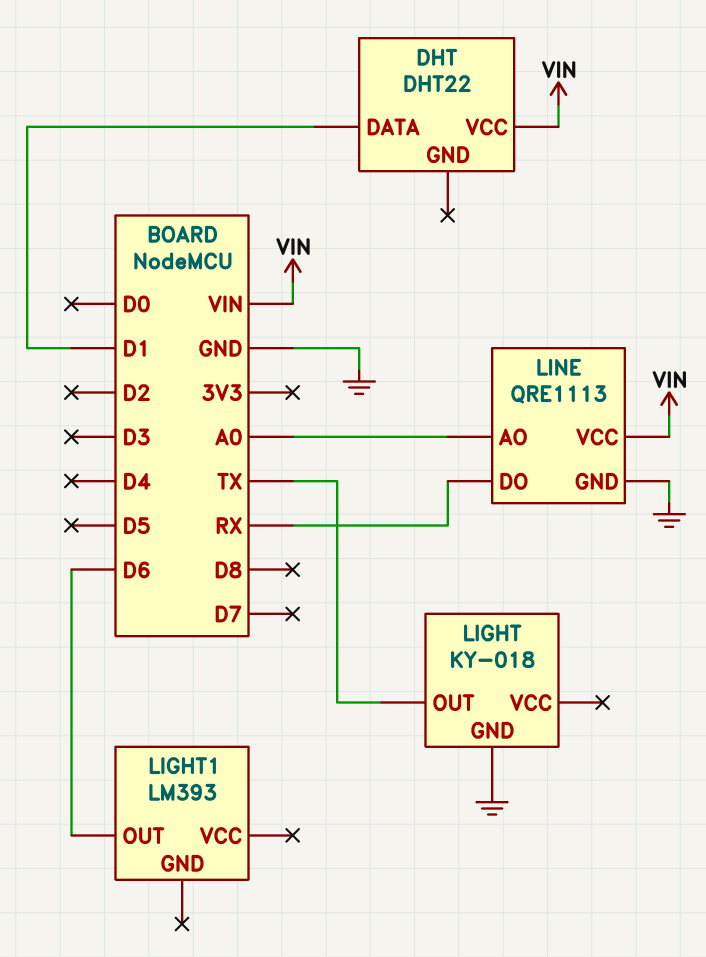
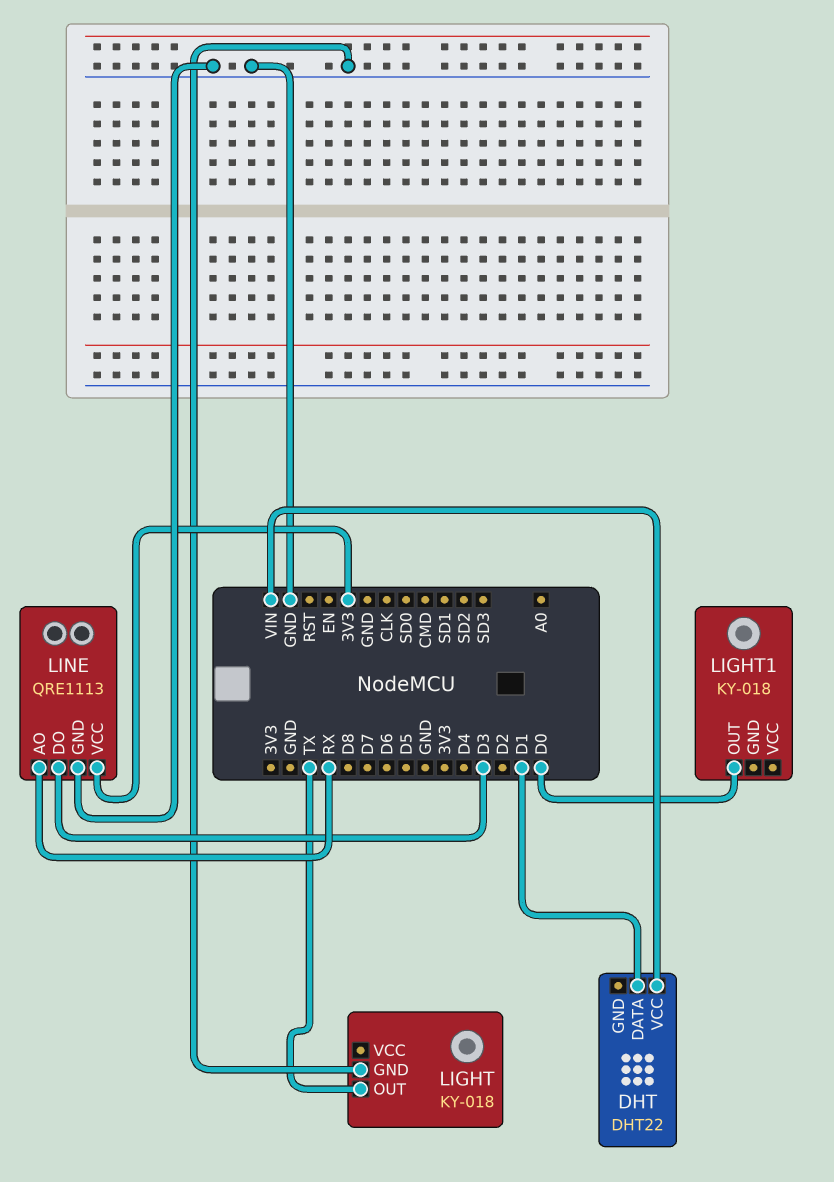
LIGHT1: LM393 -> KY-018
LIGHT1 pin OUT: D6 -> D0
LINE pin AO: A0 -> RX
LINE pin DO: RX -> D3
LINE pin VCC: VIN -> 3V3

